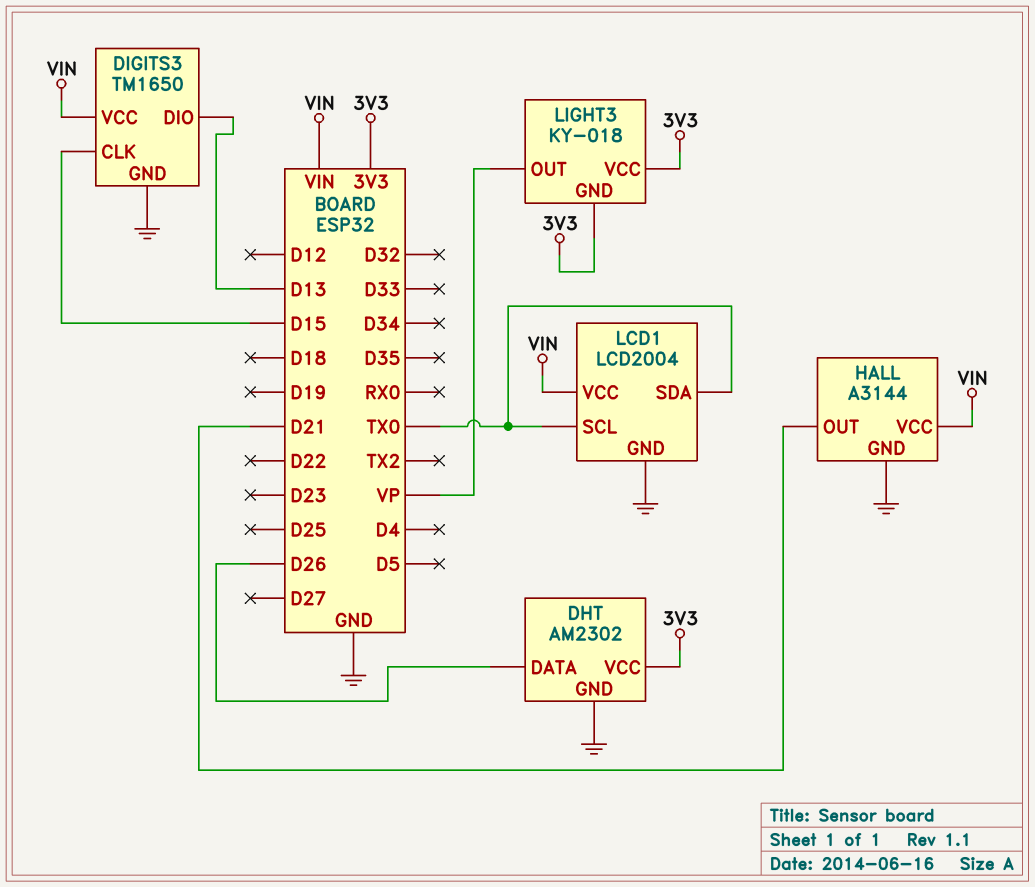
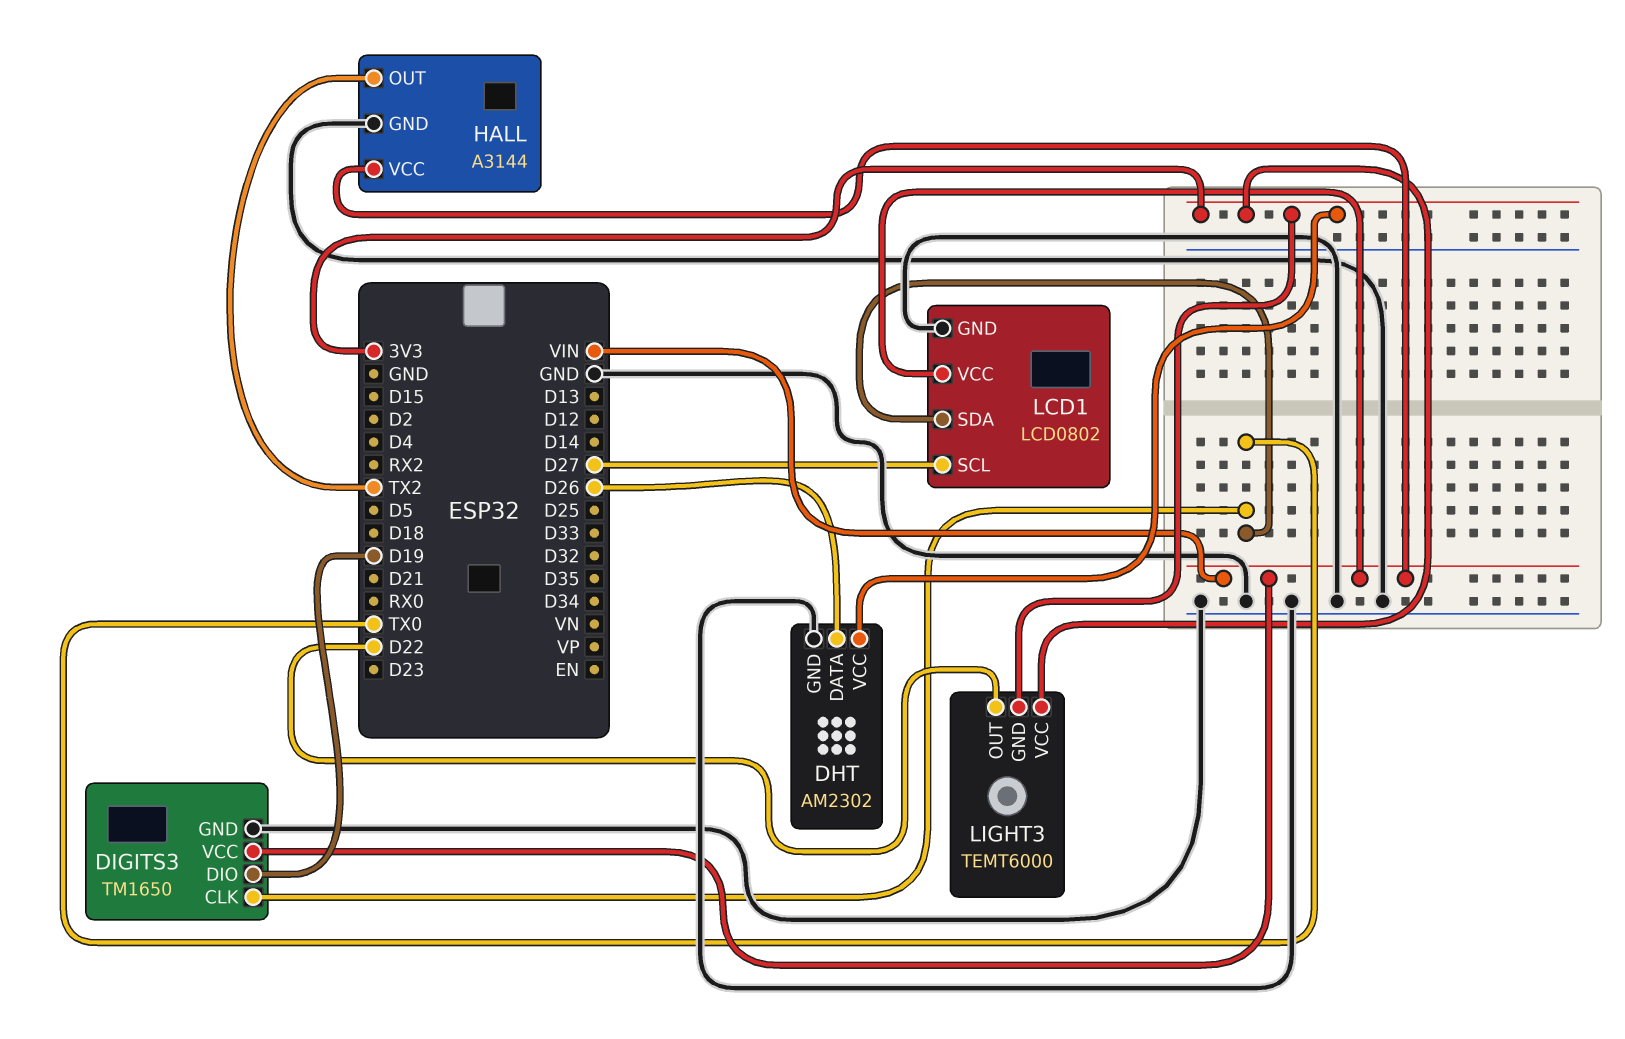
DIGITS3 pin CLK: D15 -> TX0
DIGITS3 pin DIO: D13 -> D19
HALL pin OUT: D21 -> TX2
LCD1: LCD2004 -> LCD0802
LCD1 pin SCL: TX0 -> D27
LIGHT3: KY-018 -> TEMT6000
LIGHT3 pin OUT: VP -> D22

